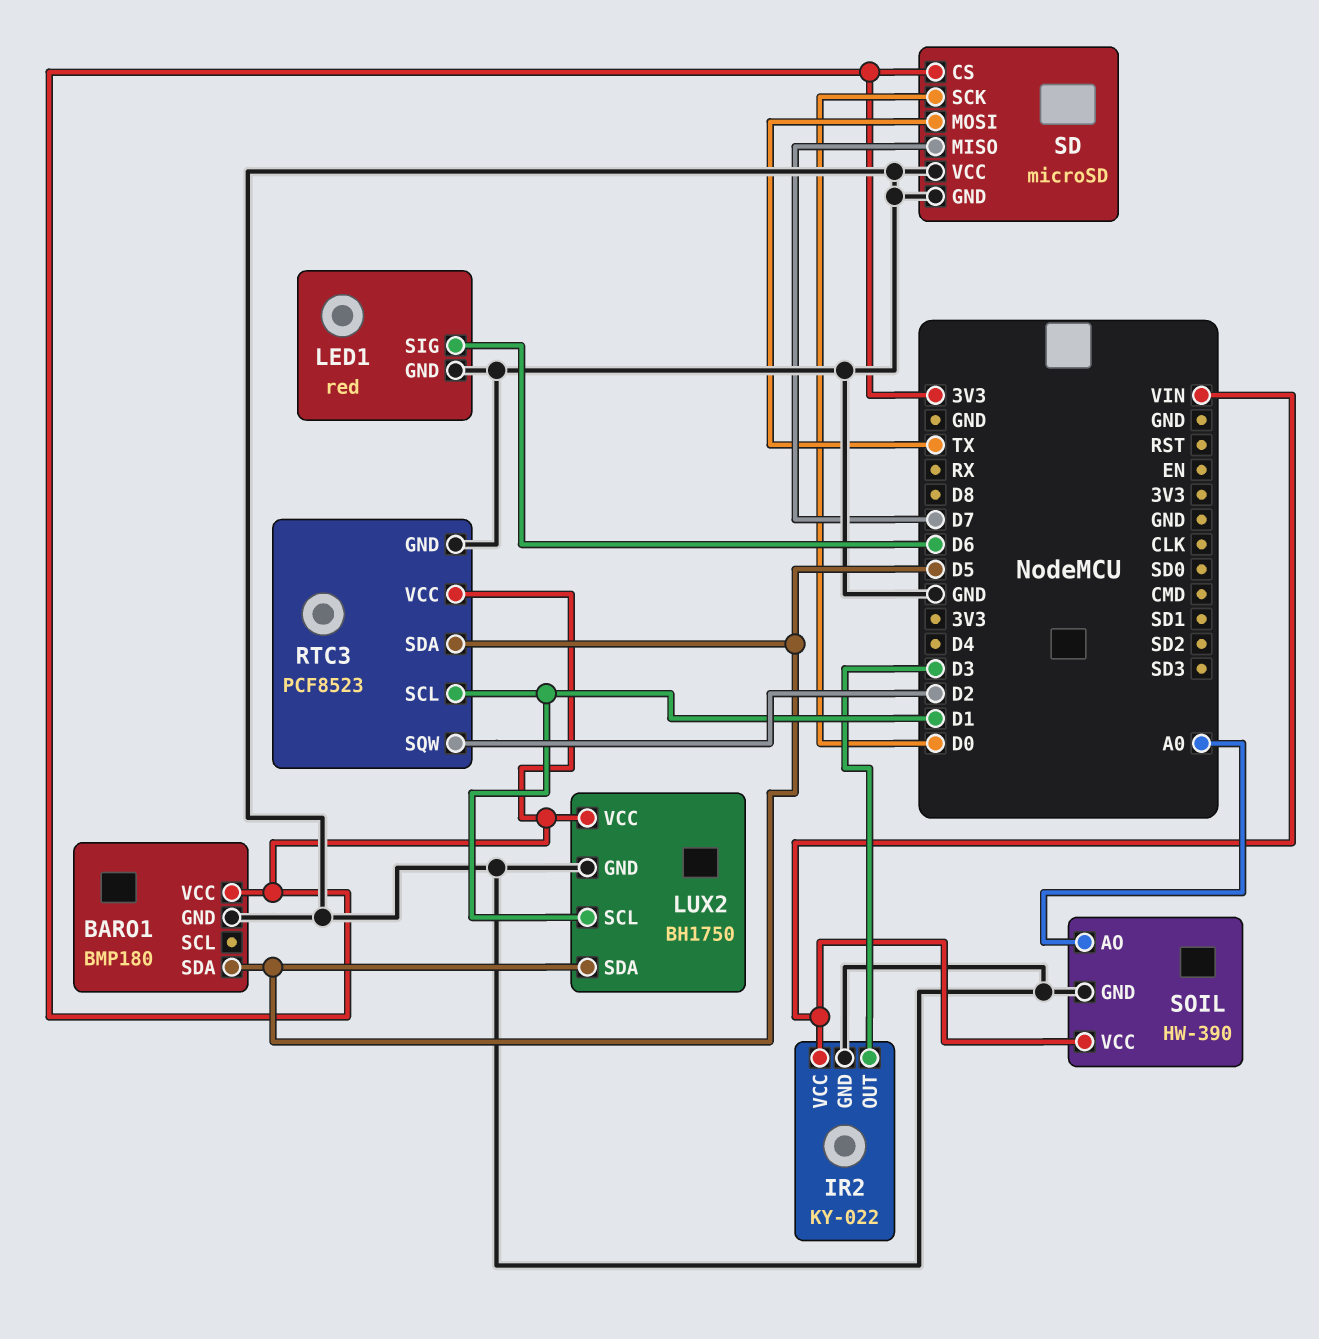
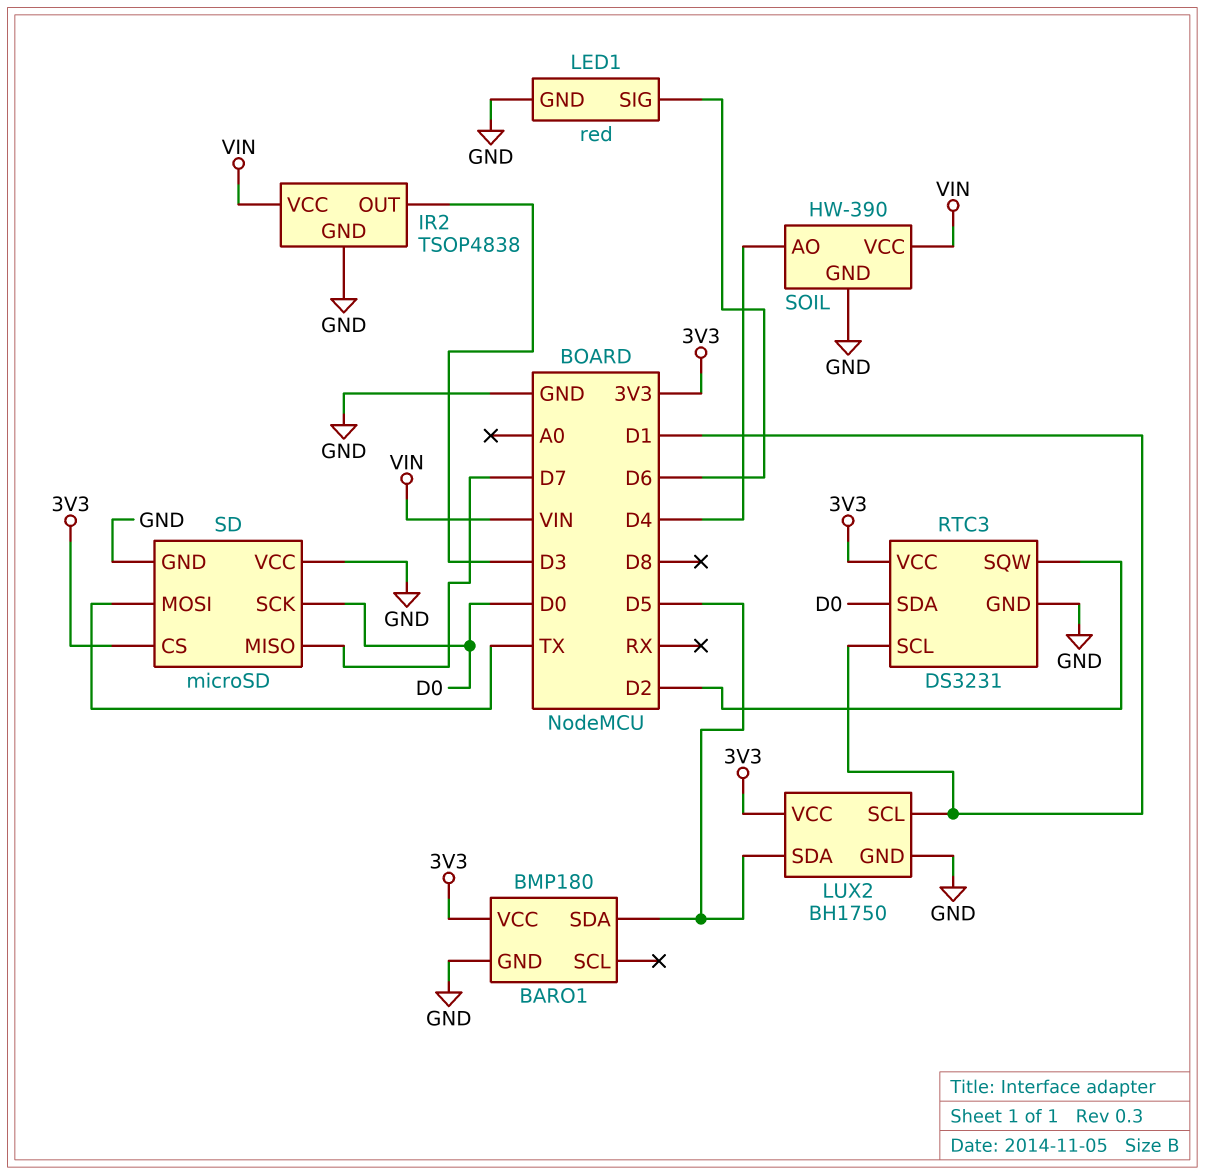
IR2: KY-022 -> TSOP4838
RTC3: PCF8523 -> DS3231
RTC3 pin SDA: D5 -> D0
SOIL pin AO: A0 -> D4

